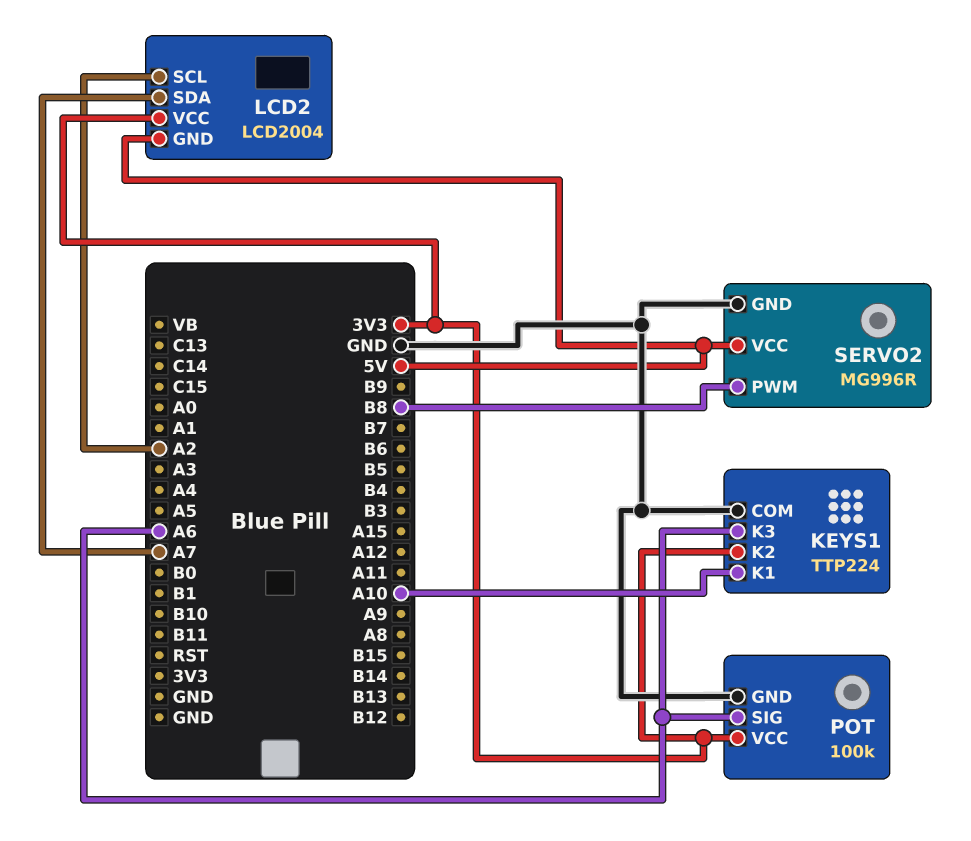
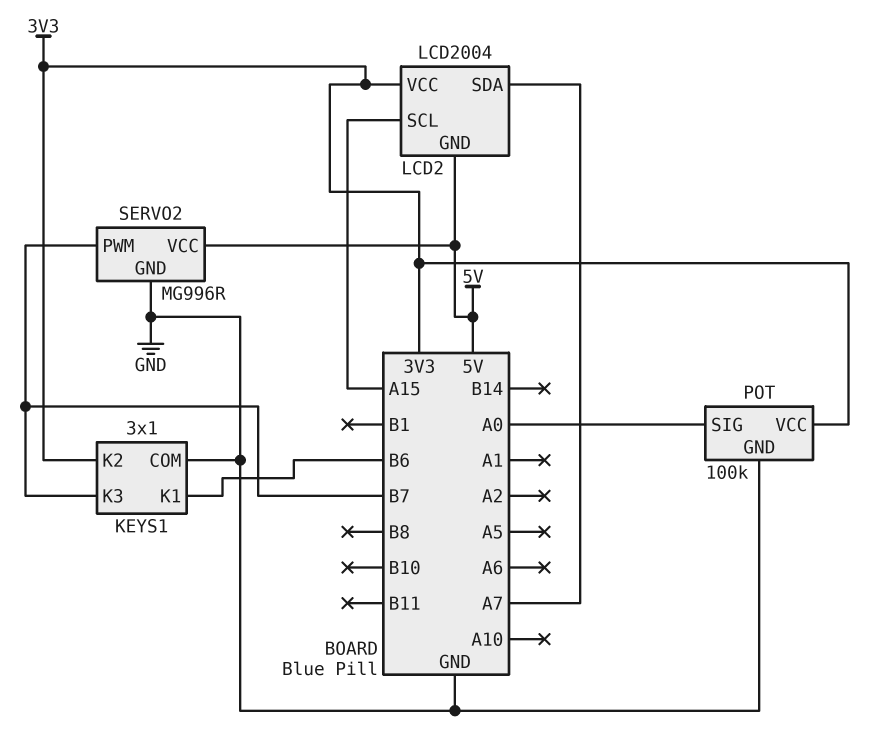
KEYS1: TTP224 -> 3x1
KEYS1 pin K1: A10 -> B6
KEYS1 pin K3: A6 -> B7
LCD2 pin SCL: A2 -> A15
POT pin SIG: A6 -> A0
SERVO2 pin PWM: B8 -> B7

